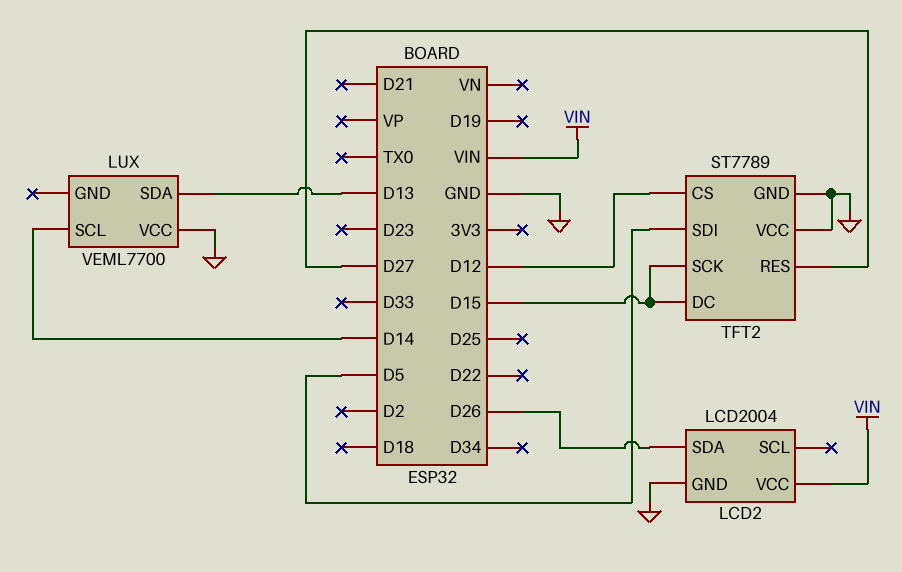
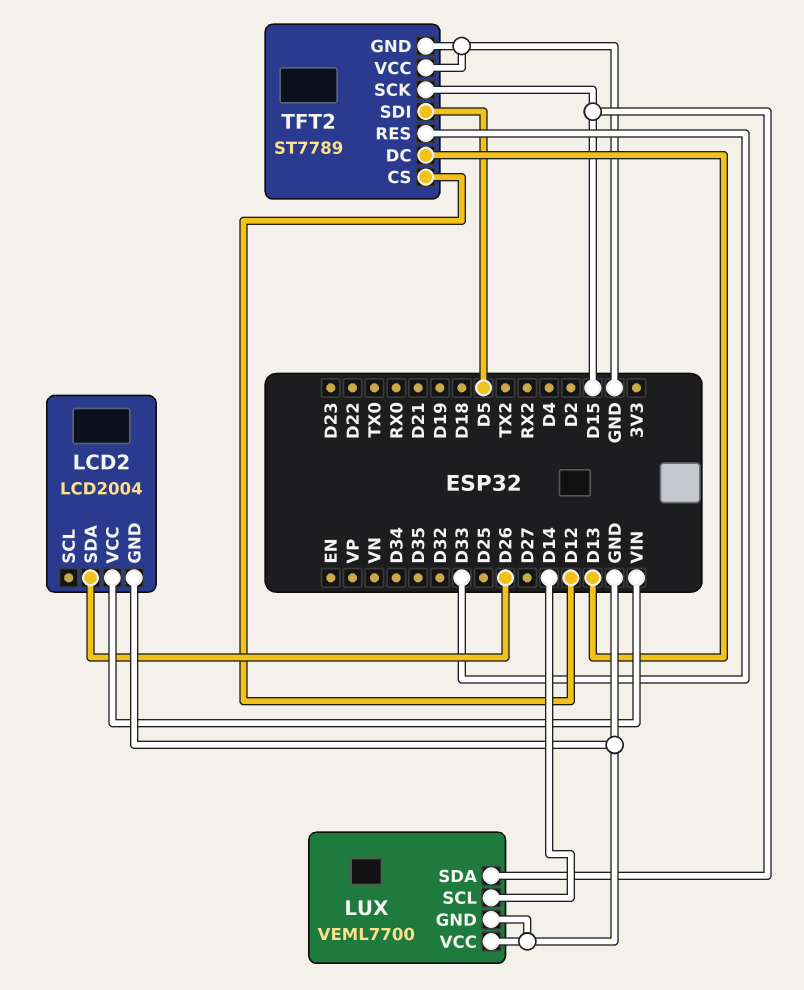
LUX pin GND: none -> GND
LUX pin SDA: D13 -> D15
TFT2 pin DC: D15 -> D13
TFT2 pin RES: D27 -> D33

